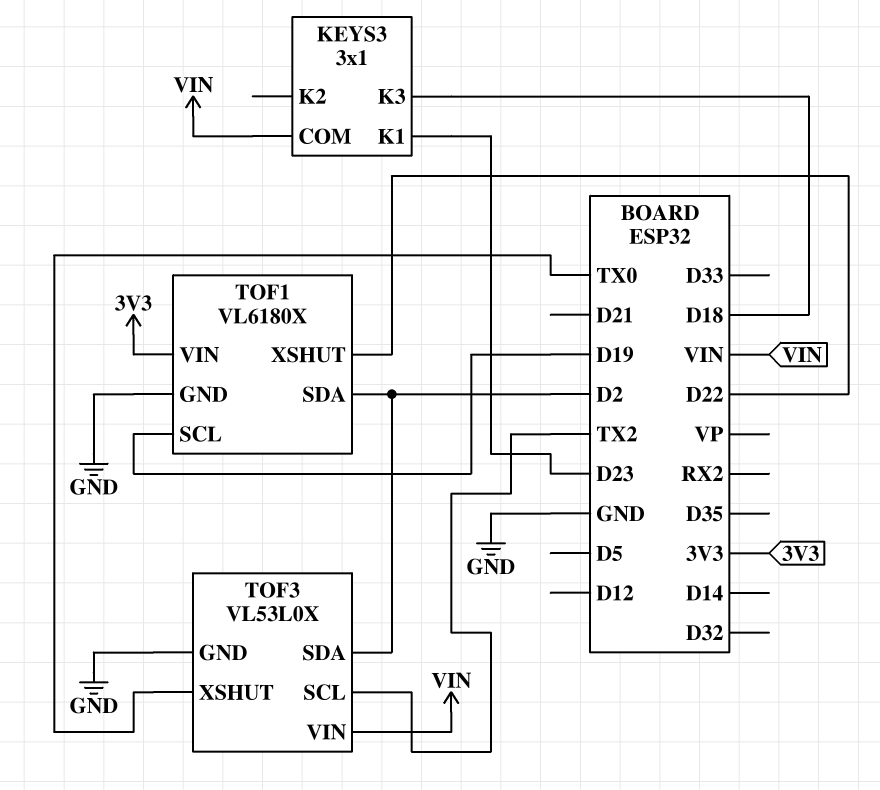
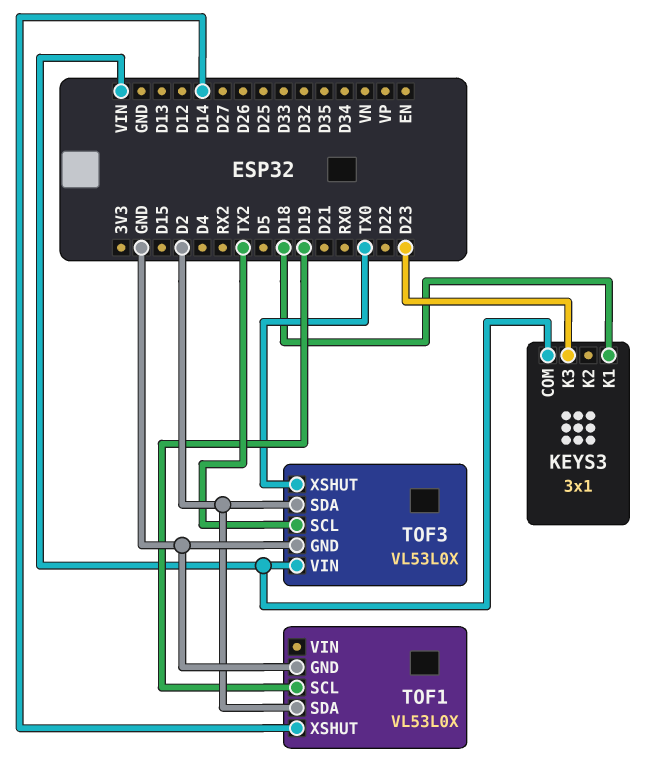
KEYS3 pin K1: D23 -> D18
KEYS3 pin K3: D18 -> D23
TOF1: VL6180X -> VL53L0X
TOF1 pin VIN: 3V3 -> none
TOF1 pin XSHUT: D22 -> D14

